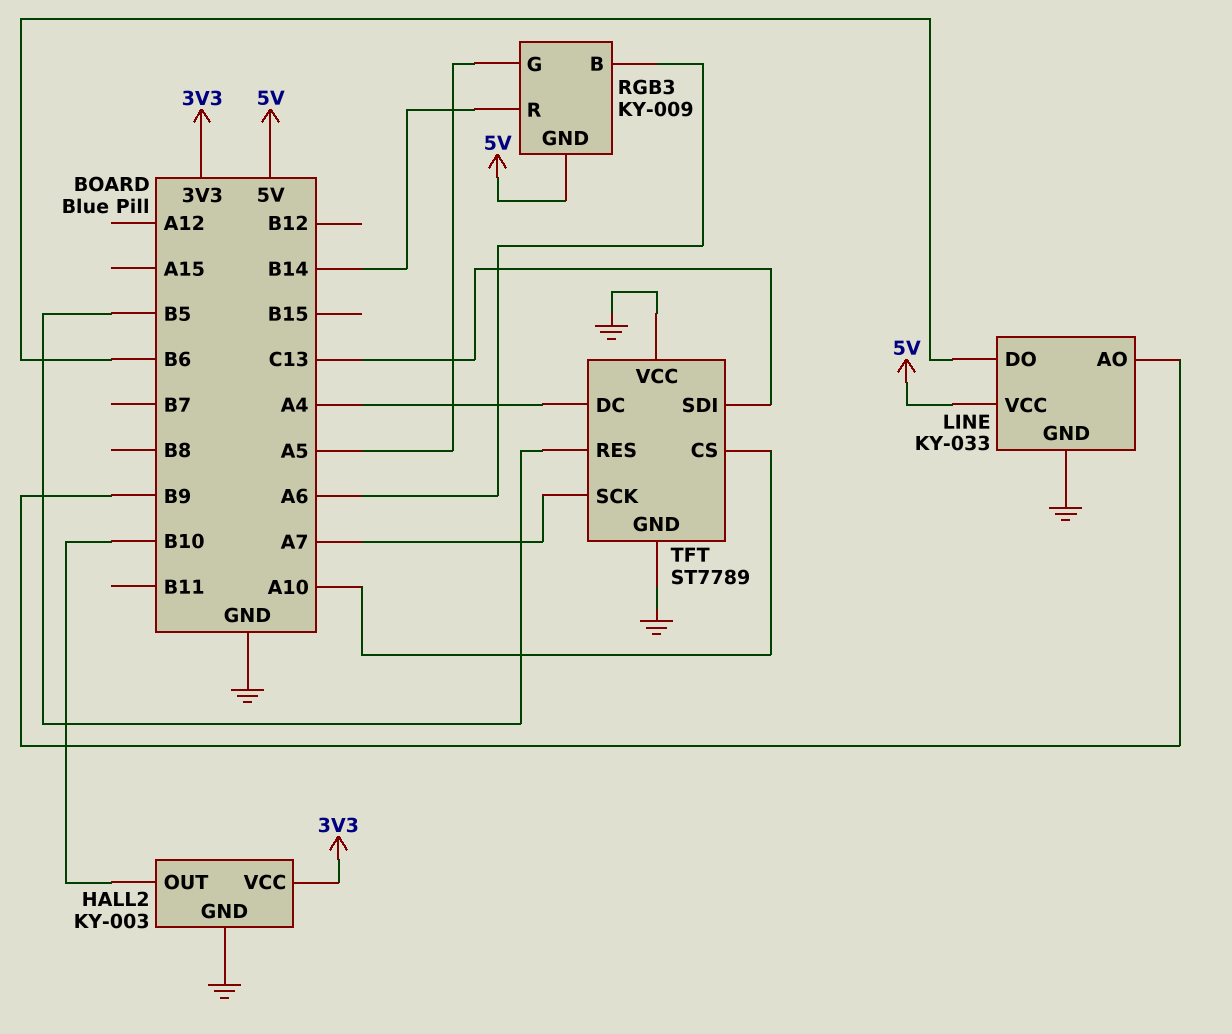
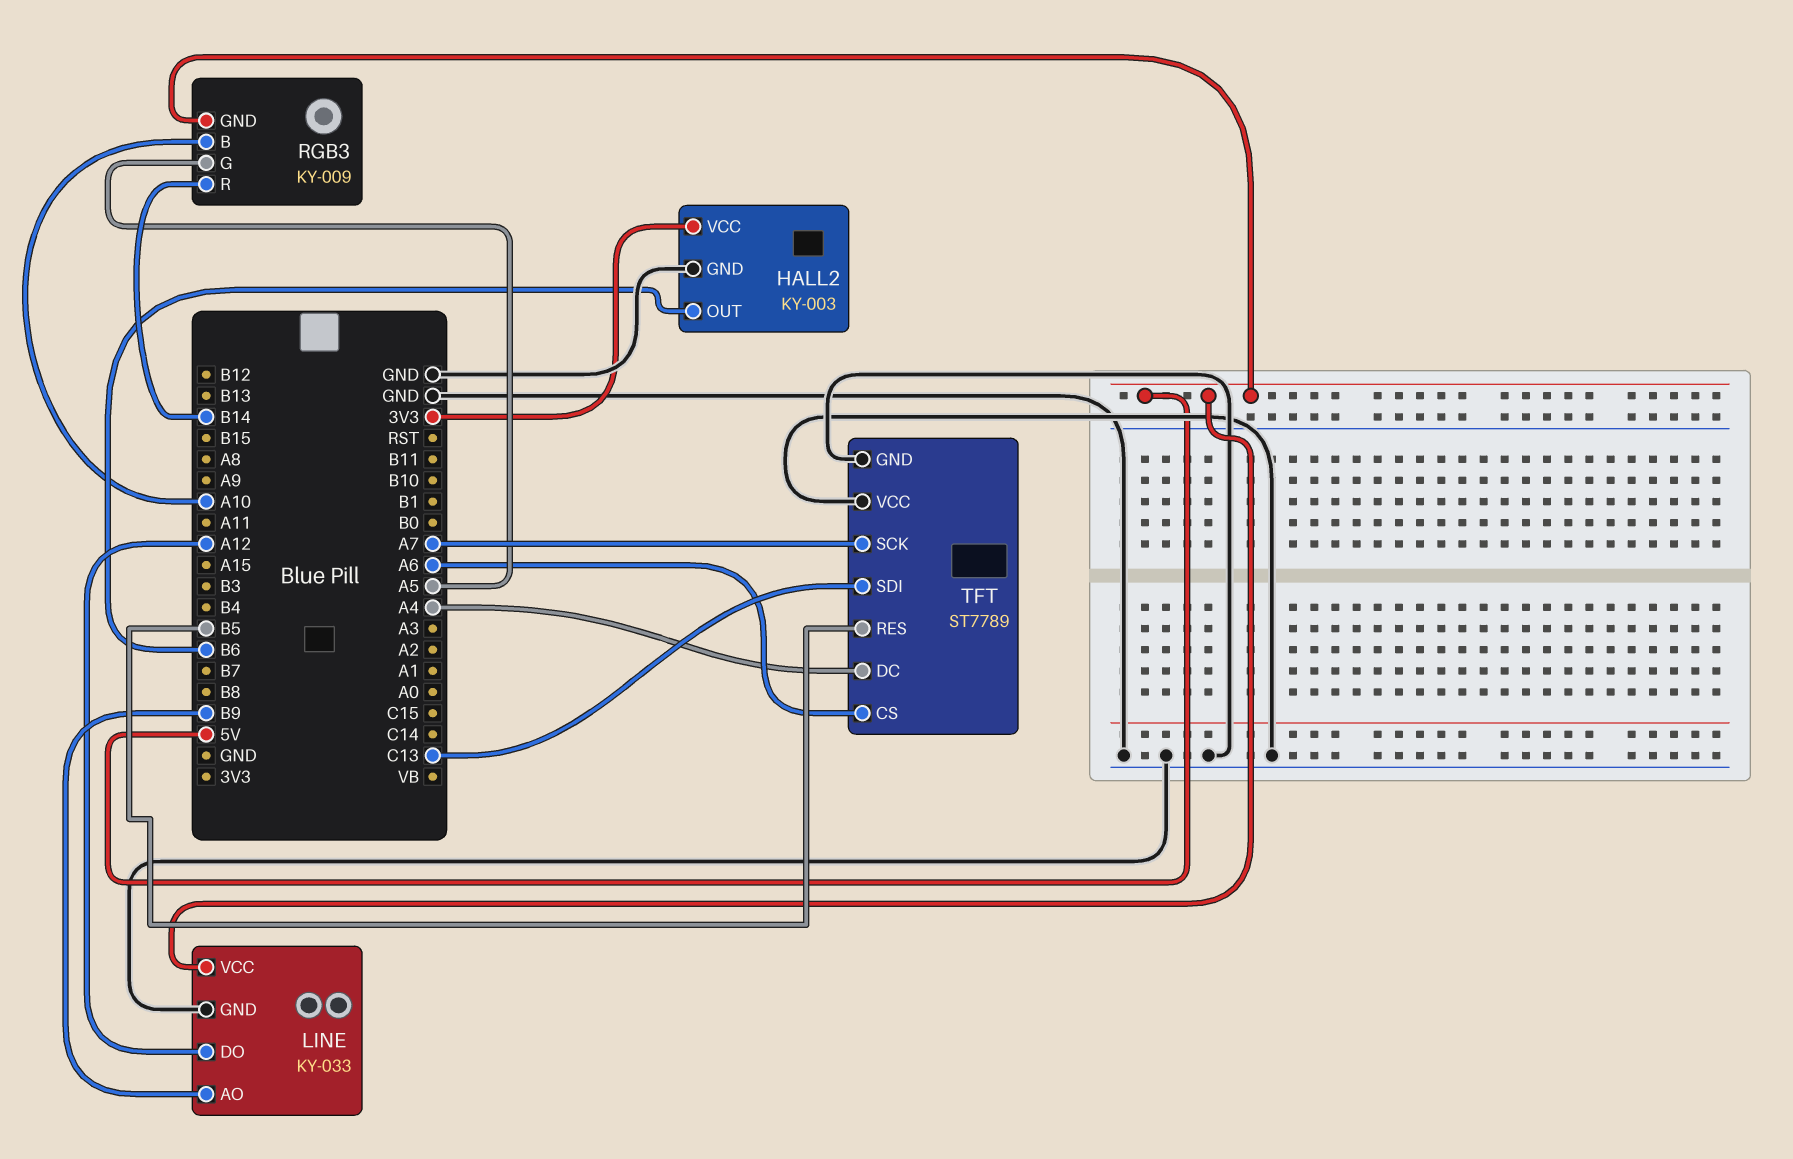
HALL2 pin OUT: B10 -> B6
LINE pin DO: B6 -> A12
RGB3 pin B: A6 -> A10
TFT pin CS: A10 -> A6

